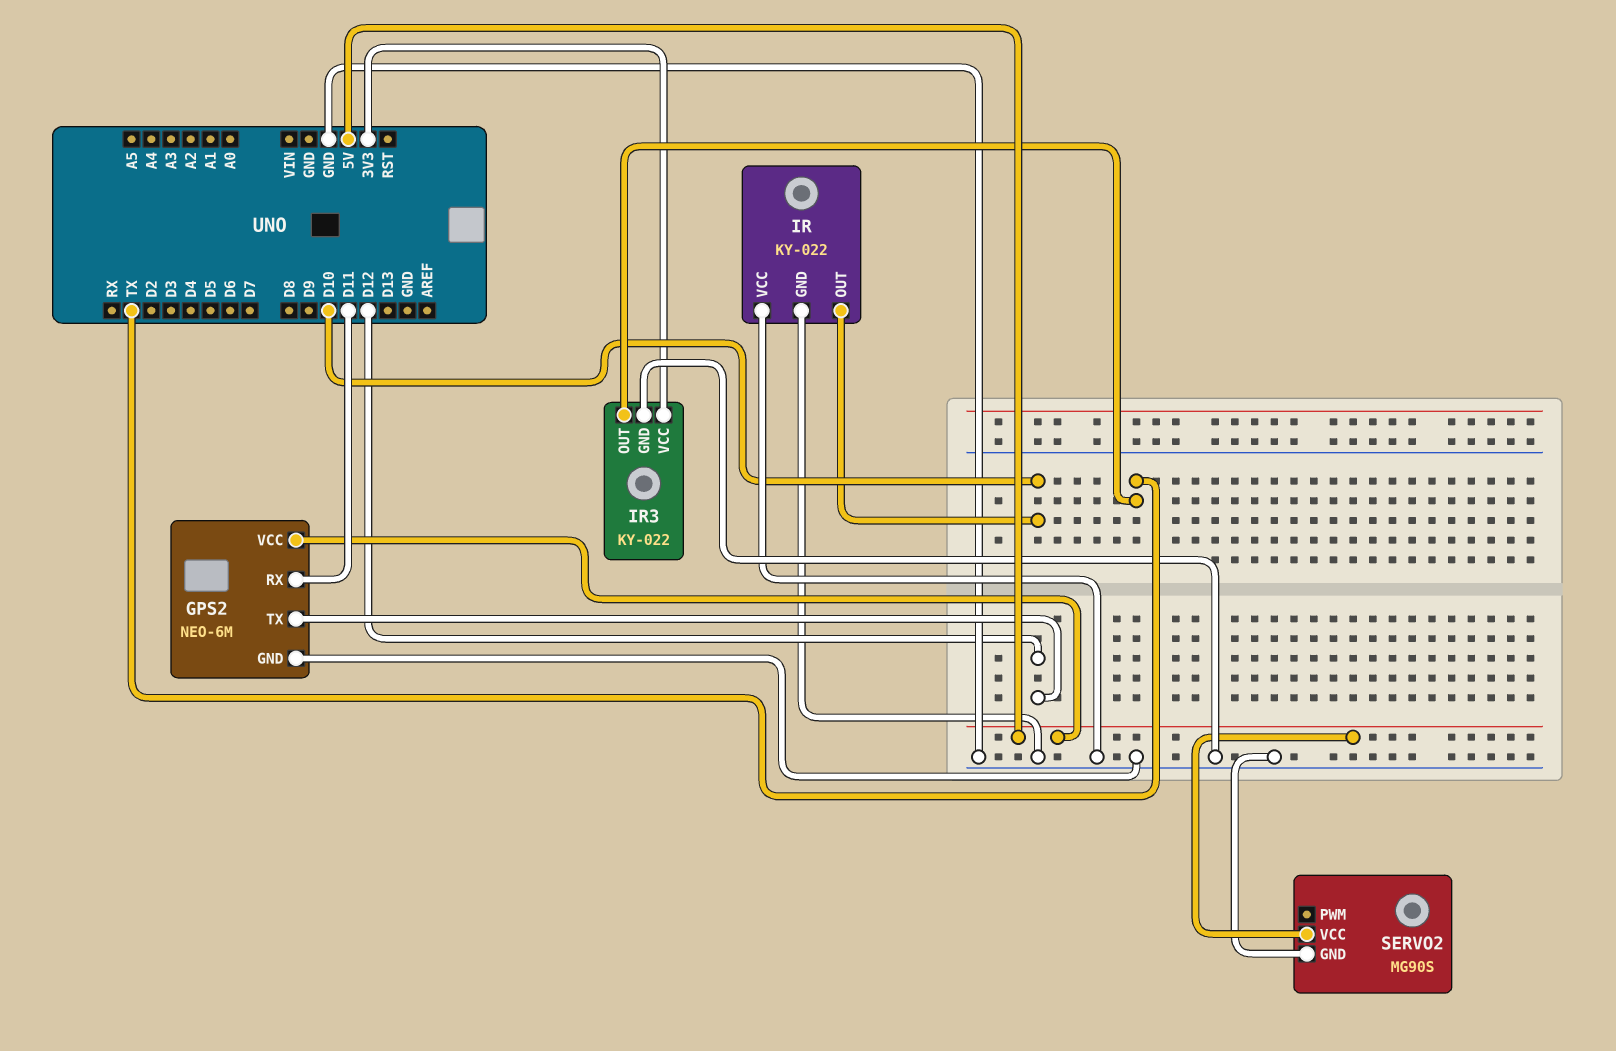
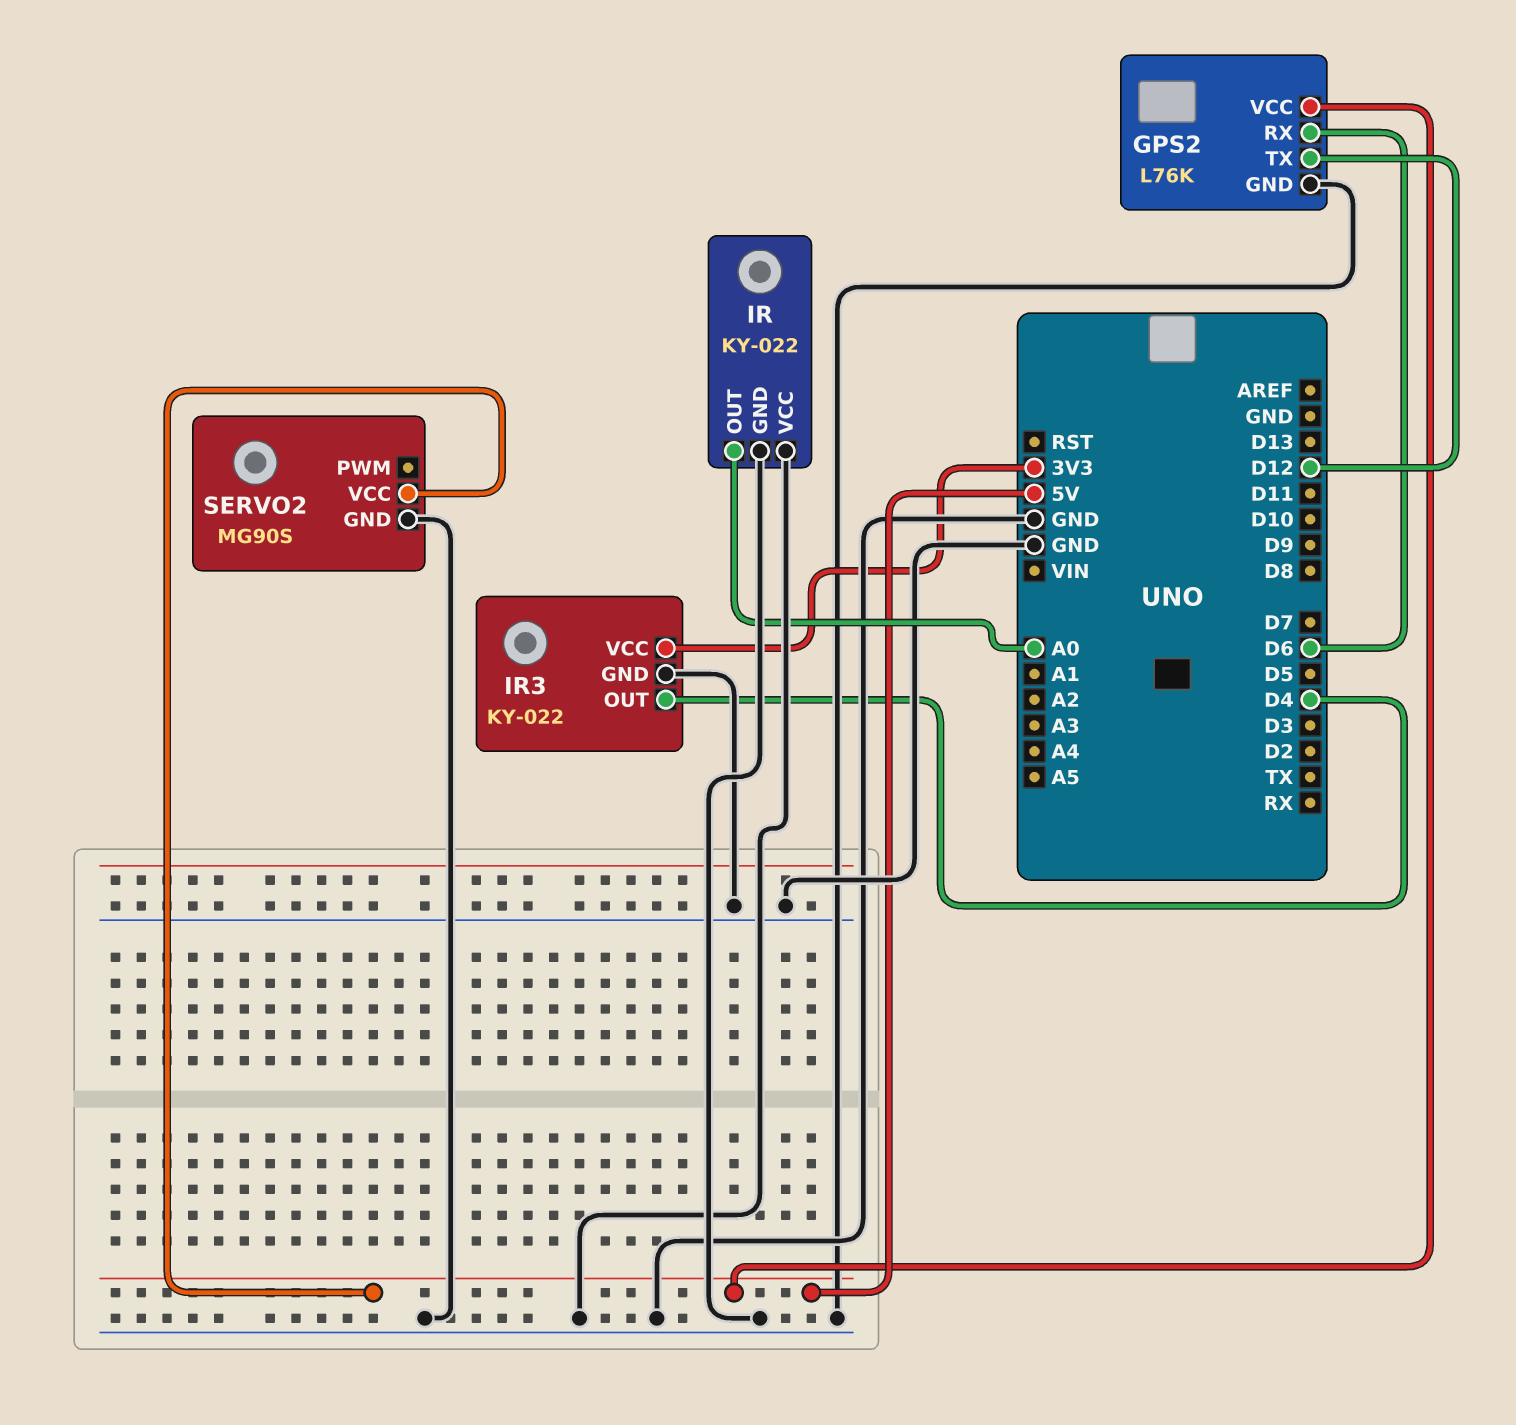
GPS2: NEO-6M -> L76K
GPS2 pin RX: D11 -> D6
IR pin OUT: D10 -> A0
IR3 pin OUT: TX -> D4

